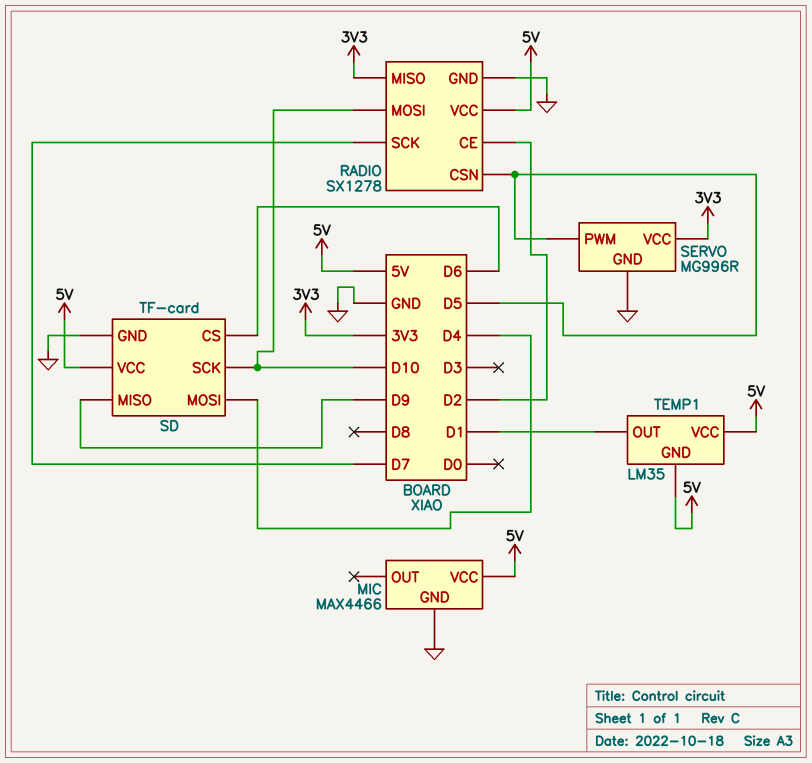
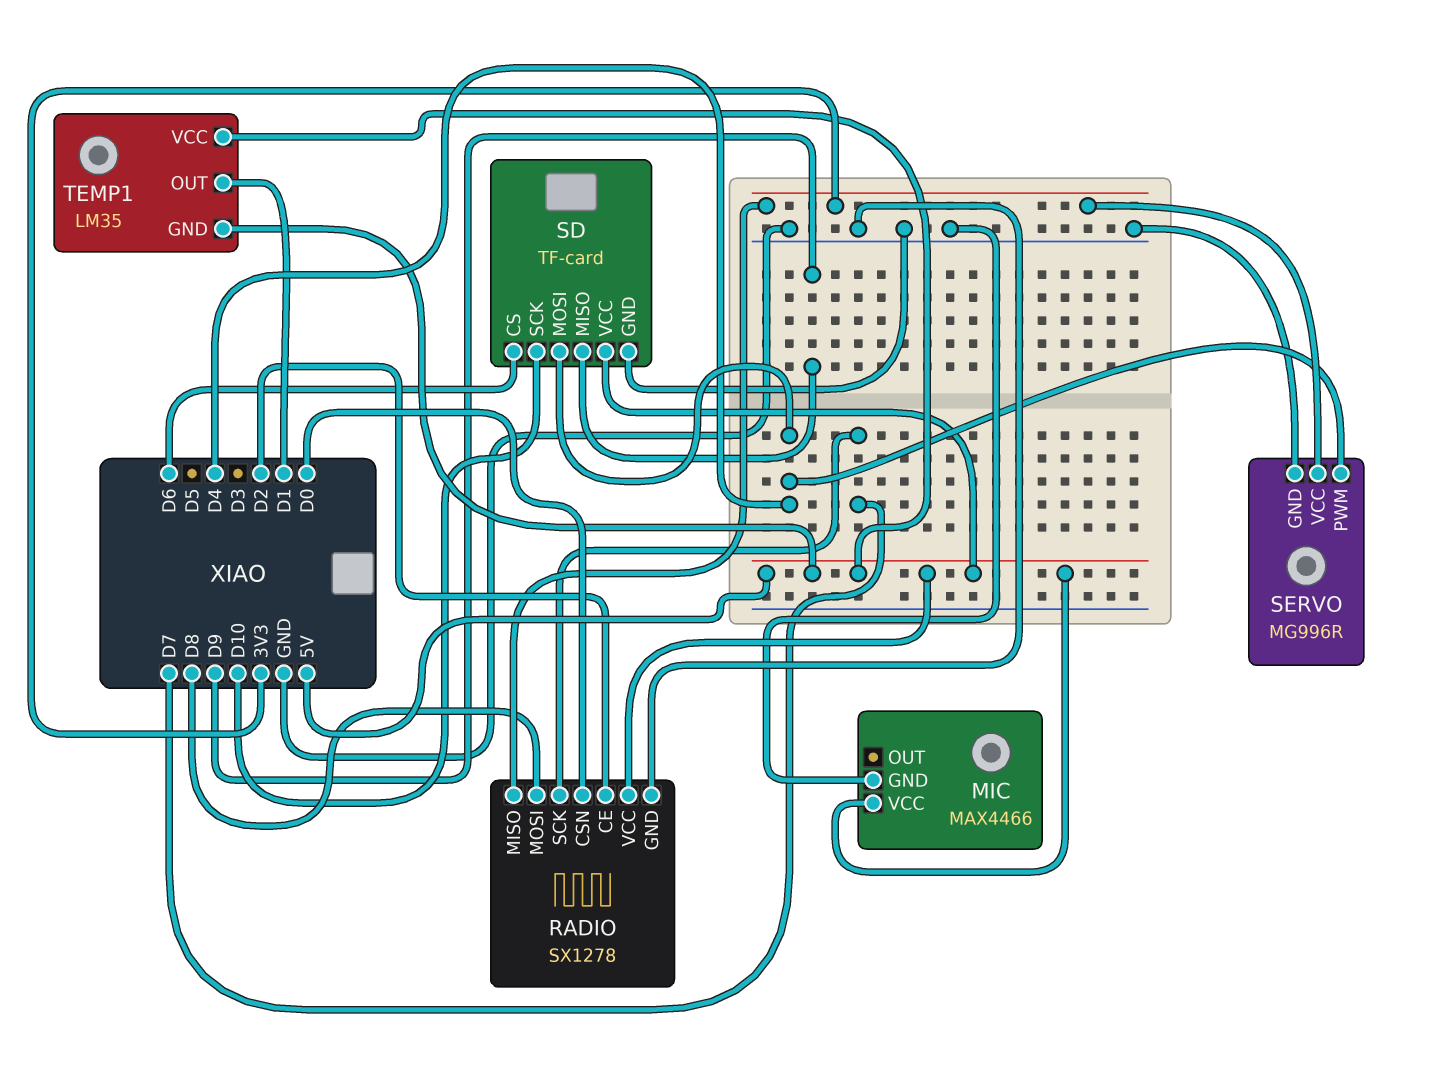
RADIO pin CSN: D5 -> D0
RADIO pin MOSI: D10 -> D8
SERVO pin PWM: D5 -> D4

